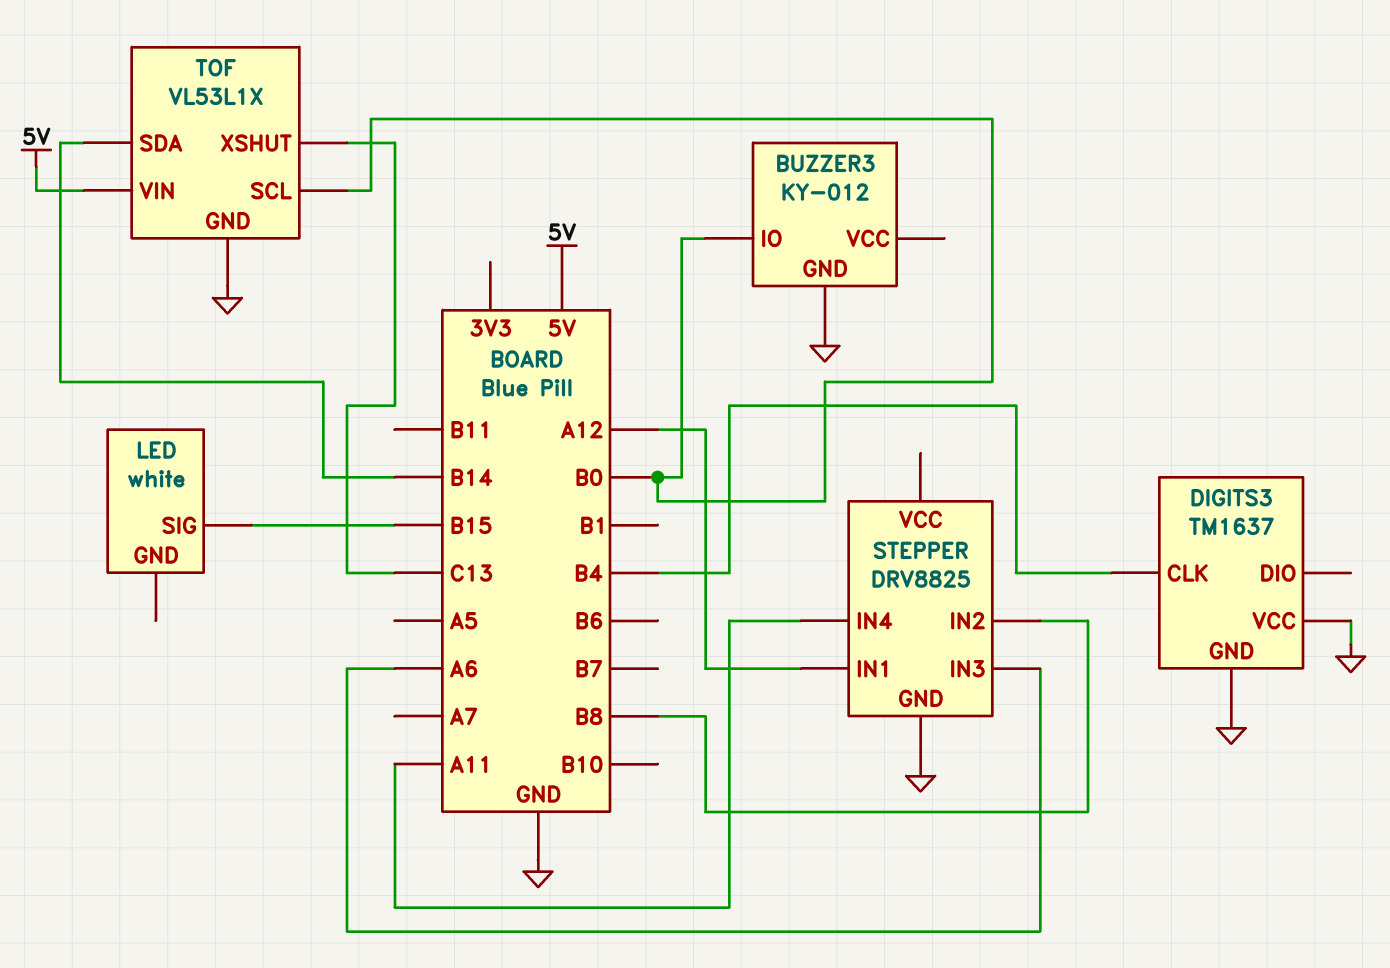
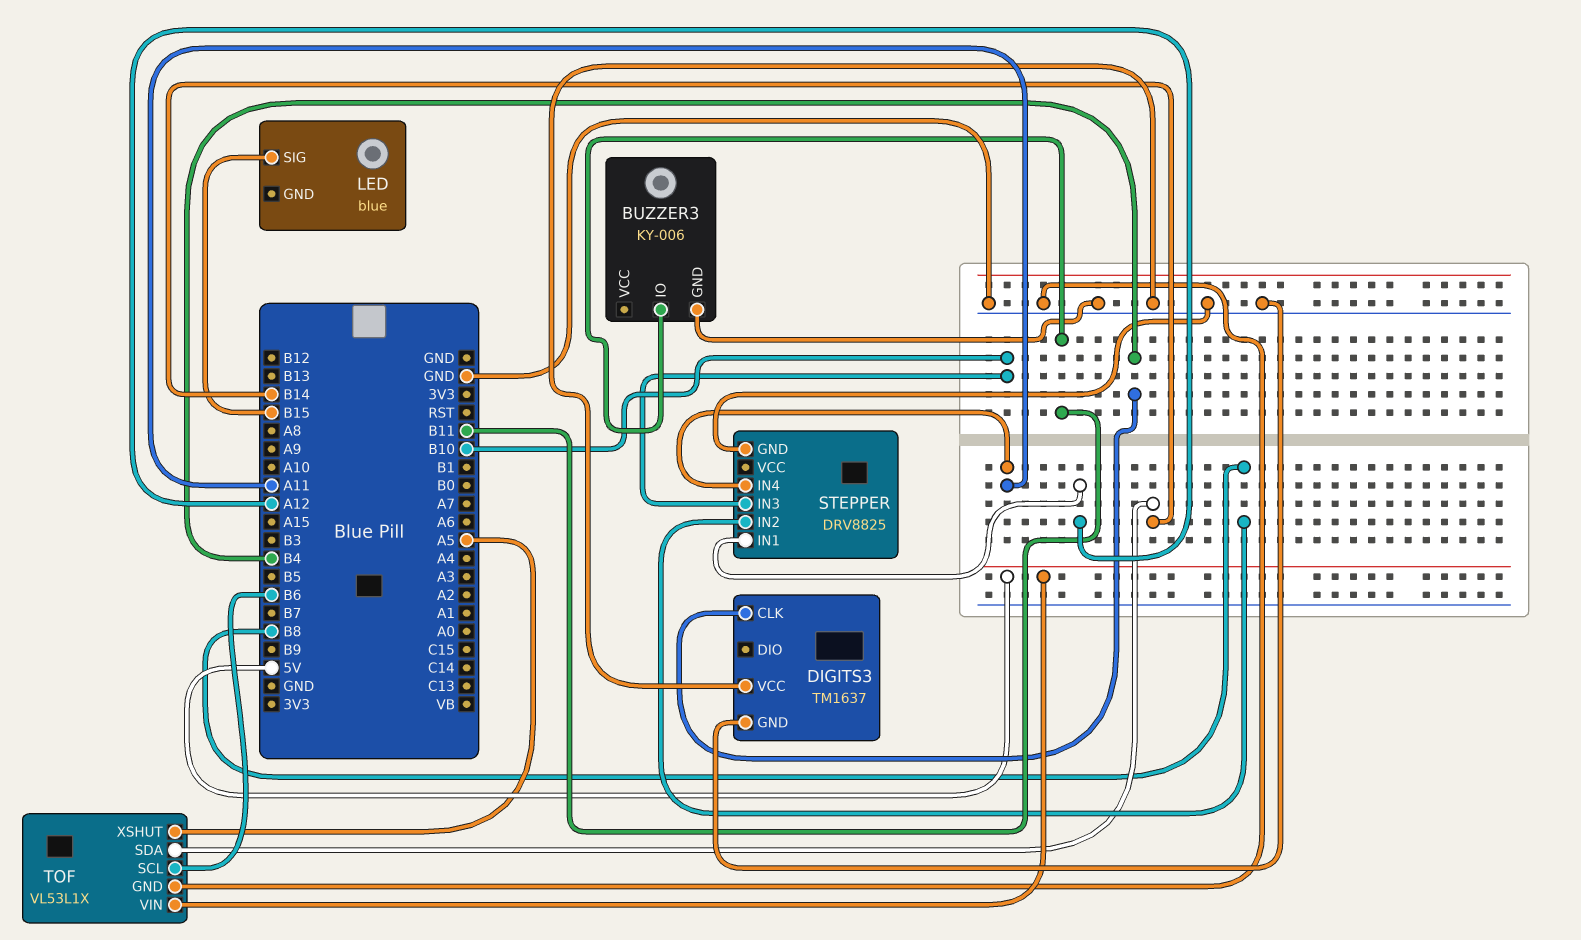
BUZZER3: KY-012 -> KY-006
BUZZER3 pin IO: B0 -> B11
LED: white -> blue
STEPPER pin IN3: A6 -> B10
TOF pin SCL: B0 -> B6
TOF pin XSHUT: C13 -> A5

